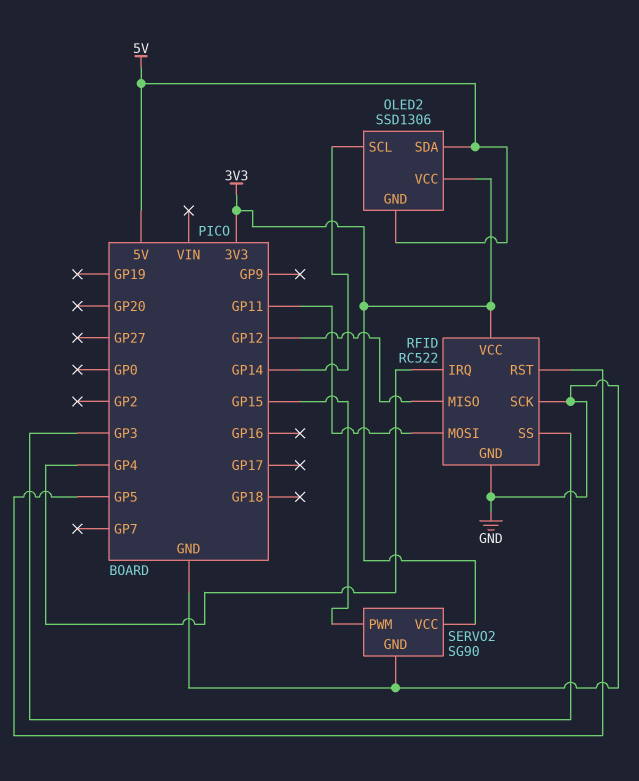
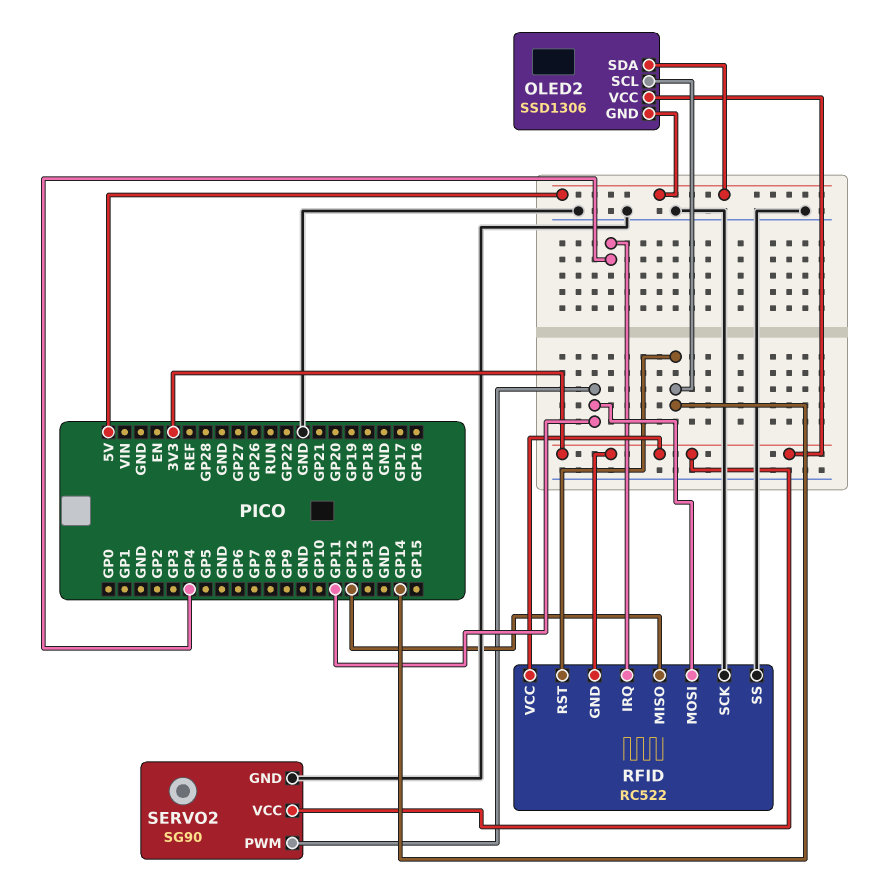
RFID pin GND: GND -> 3V3
RFID pin RST: GP5 -> GP14
RFID pin SS: GP3 -> GND
SERVO2 pin PWM: GP15 -> GP11

